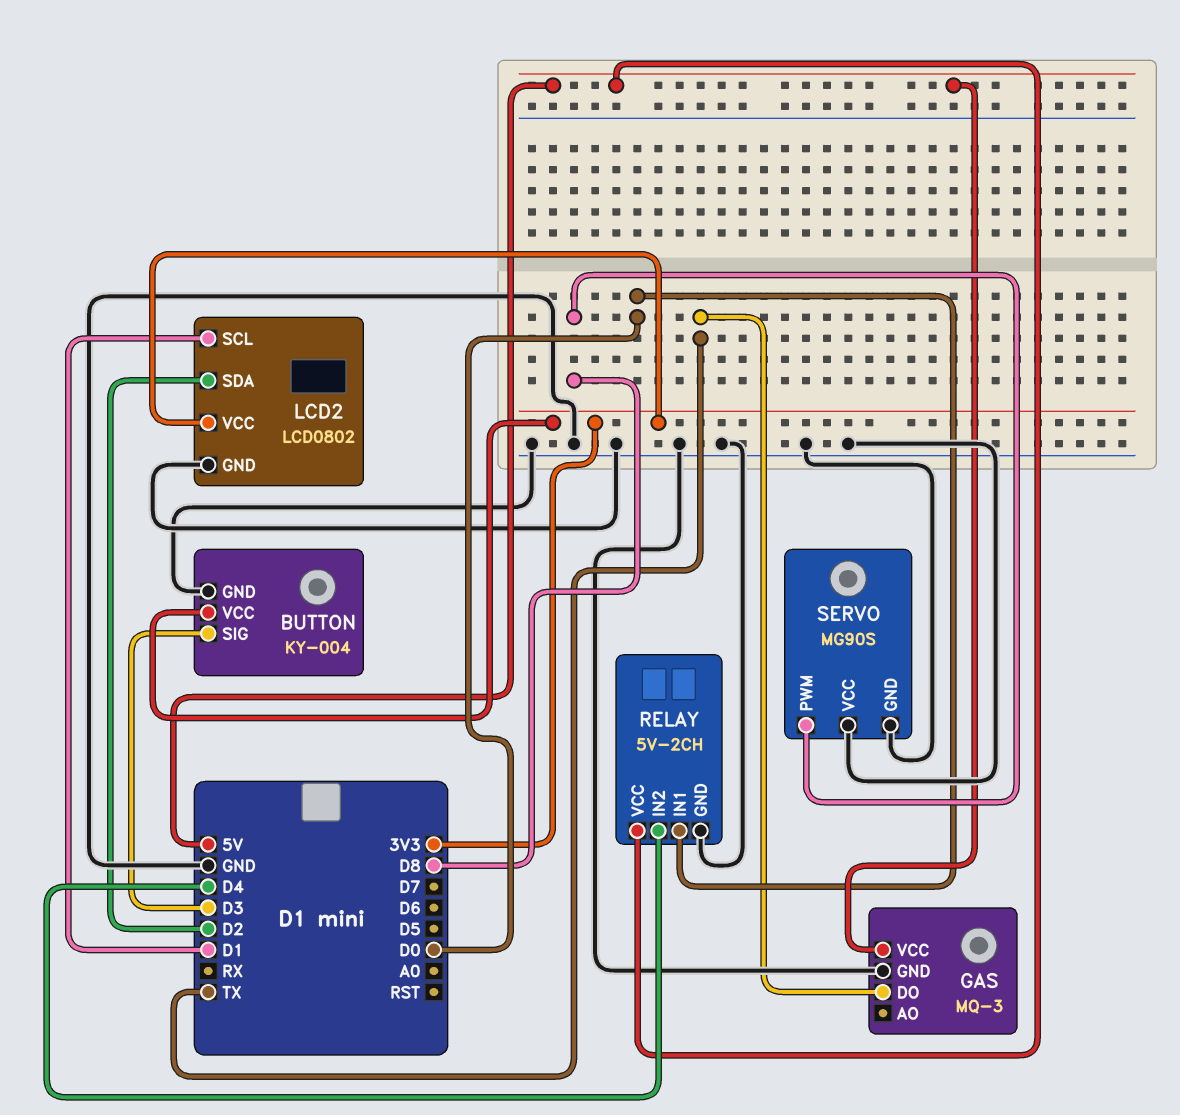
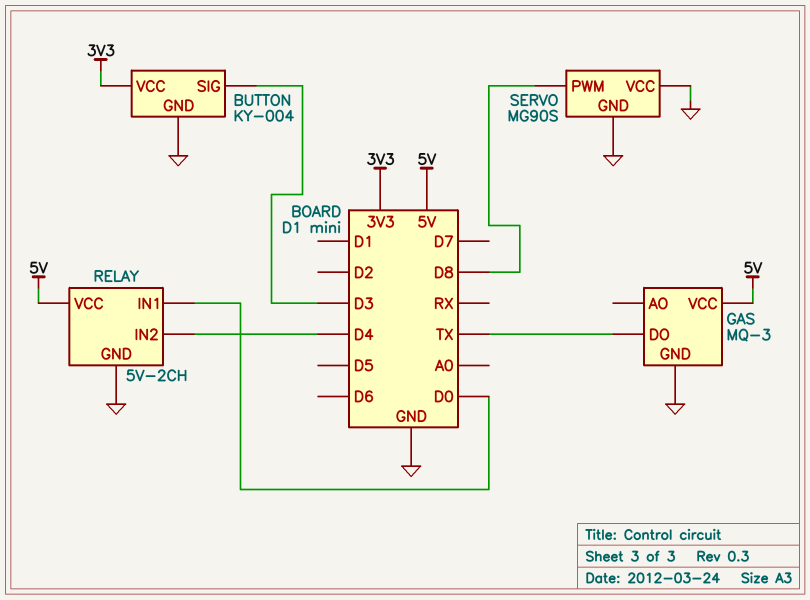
LCD2: LCD0802 -> none
LCD2 pin GND: GND -> none
LCD2 pin SCL: D1 -> none
LCD2 pin SDA: D2 -> none
LCD2 pin VCC: 3V3 -> none

